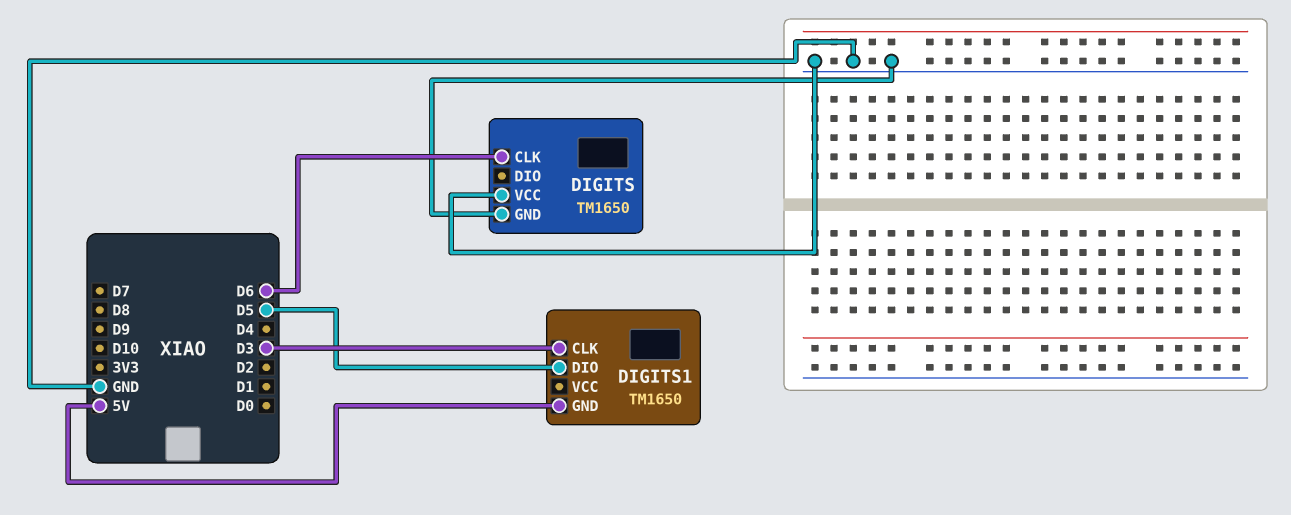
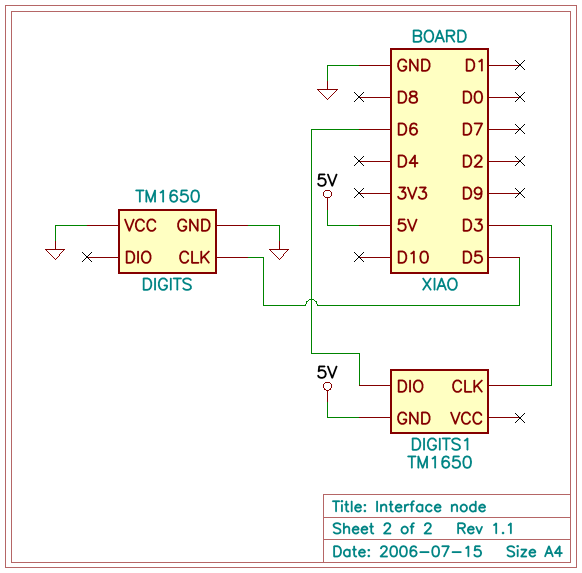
DIGITS pin CLK: D6 -> D5
DIGITS1 pin DIO: D5 -> D6

